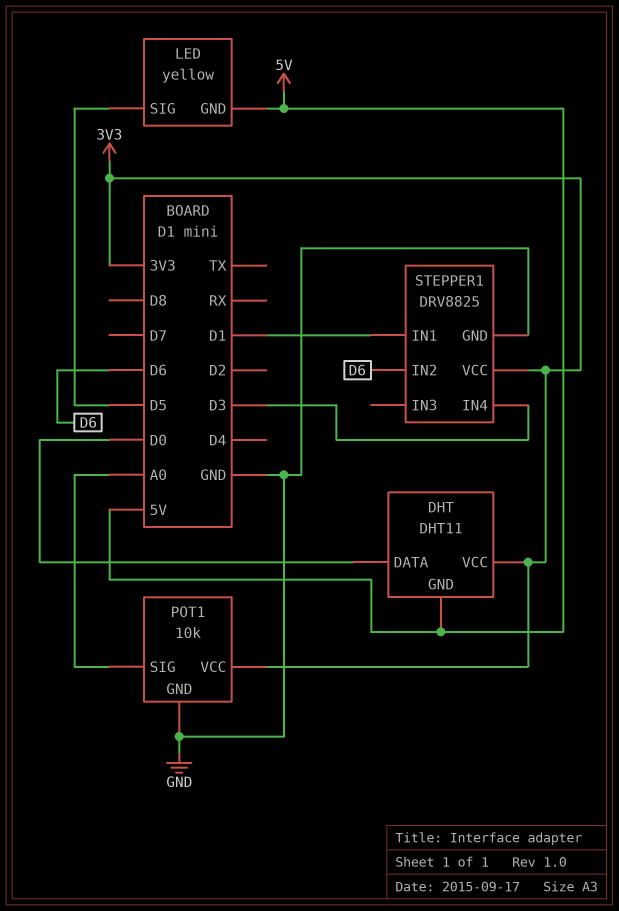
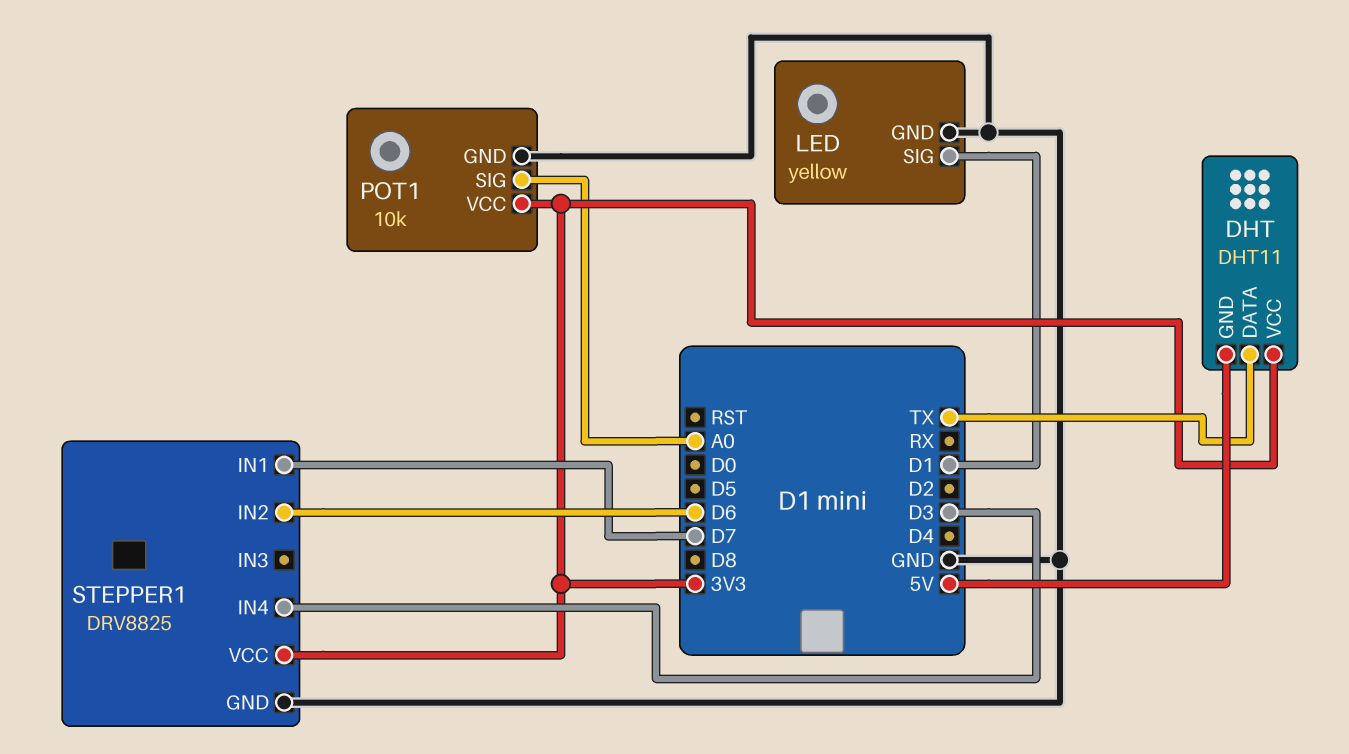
DHT pin DATA: D0 -> TX
LED pin GND: 5V -> GND
LED pin SIG: D5 -> D1
STEPPER1 pin IN1: D1 -> D7

